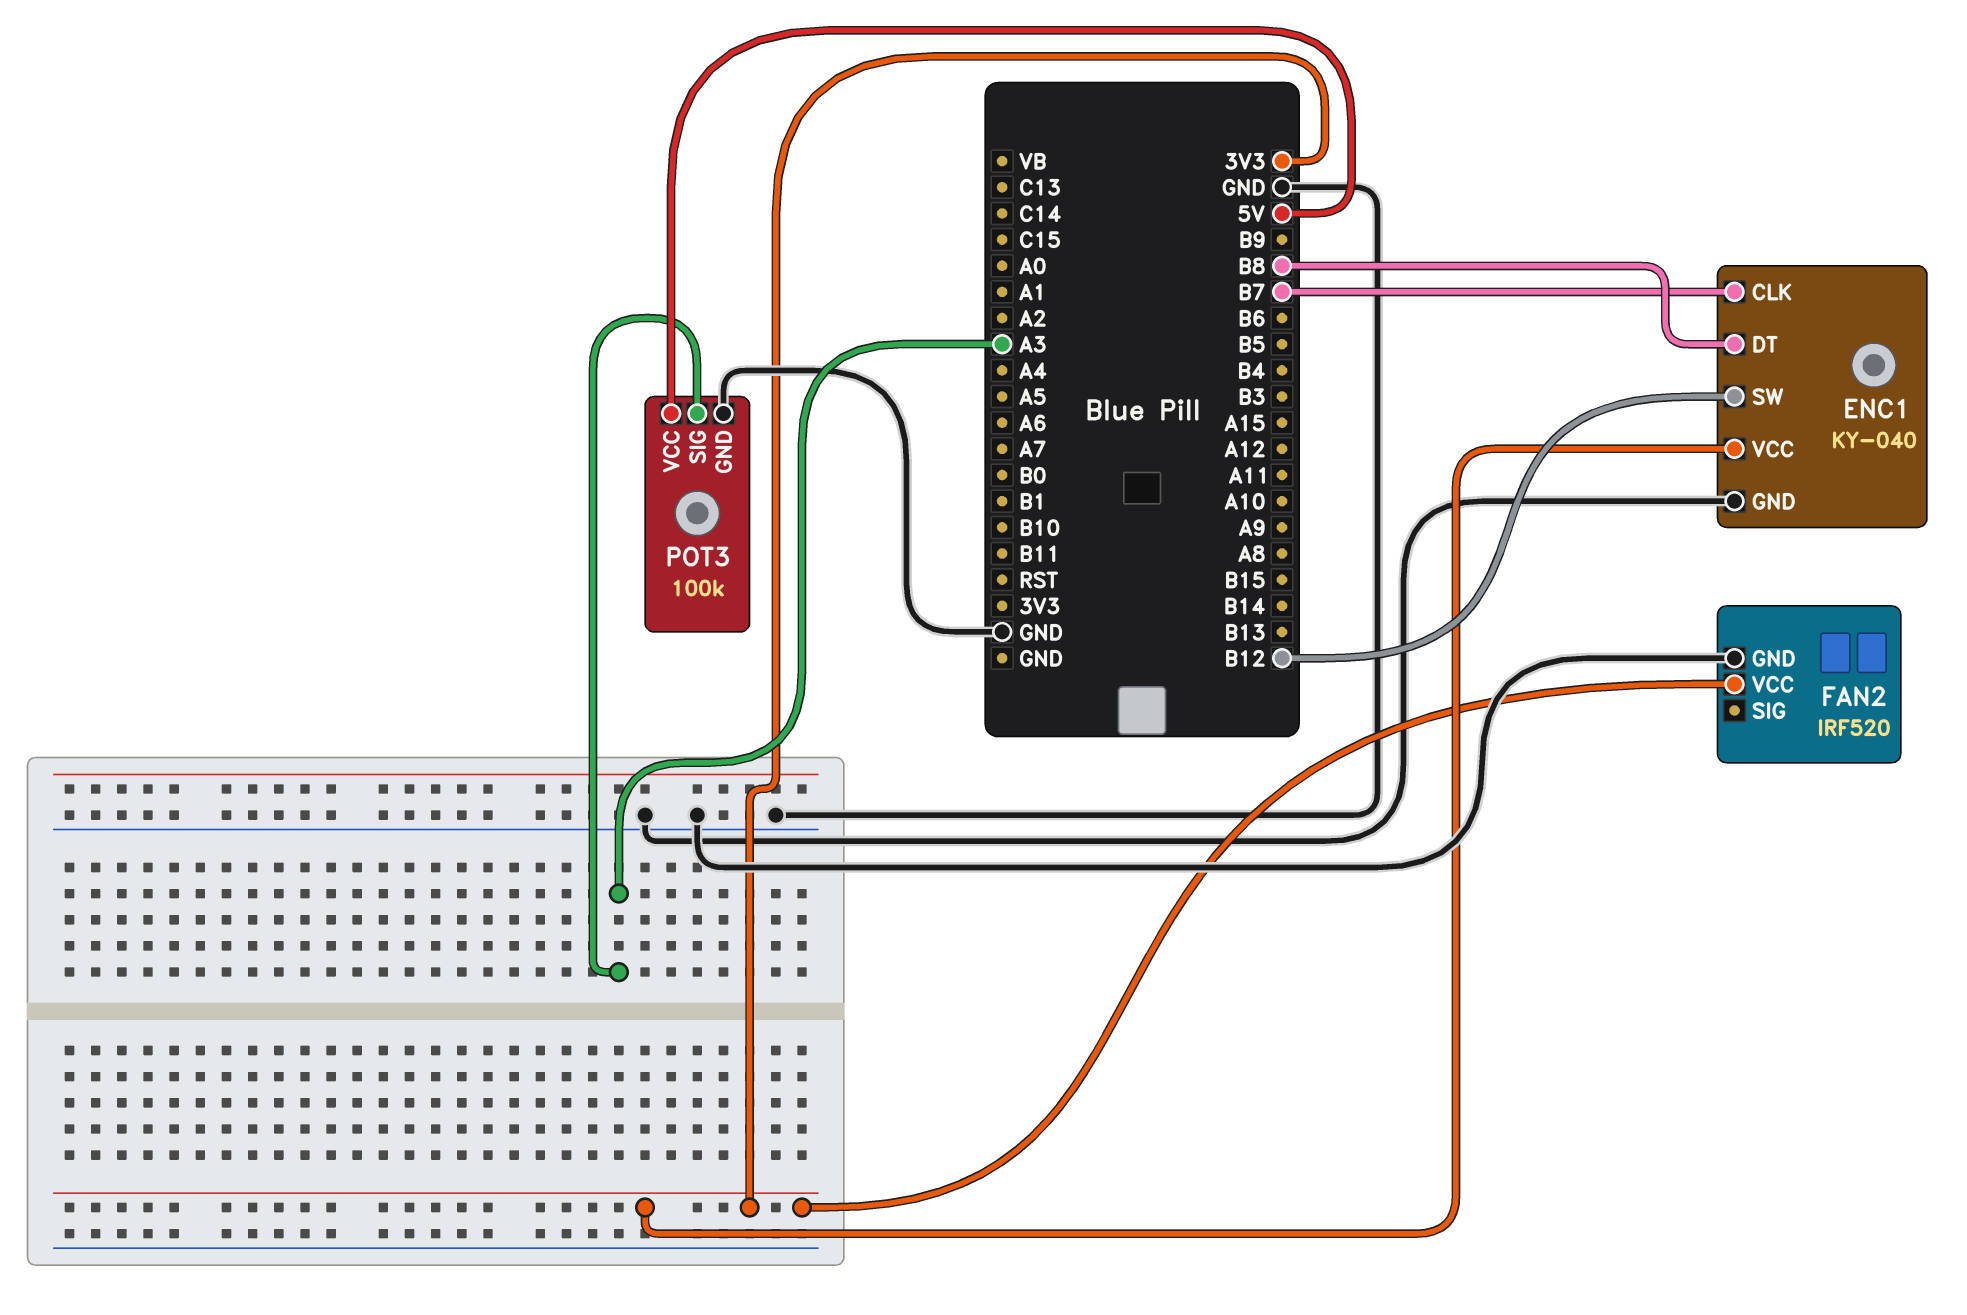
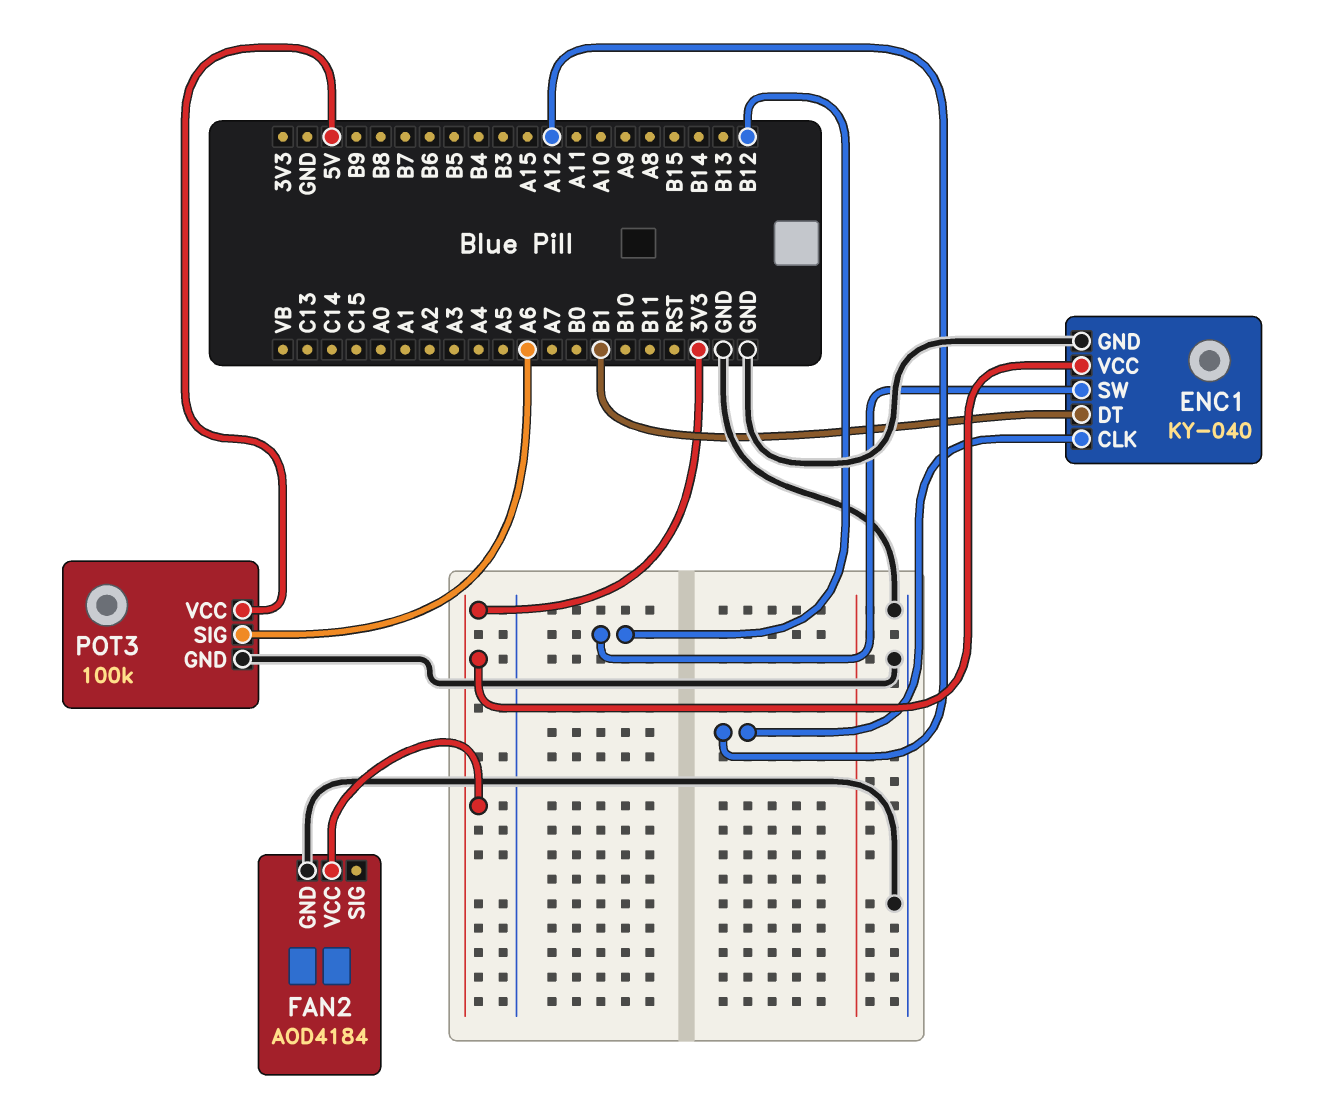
ENC1 pin CLK: B7 -> A12
ENC1 pin DT: B8 -> B1
FAN2: IRF520 -> AOD4184
POT3 pin SIG: A3 -> A6

